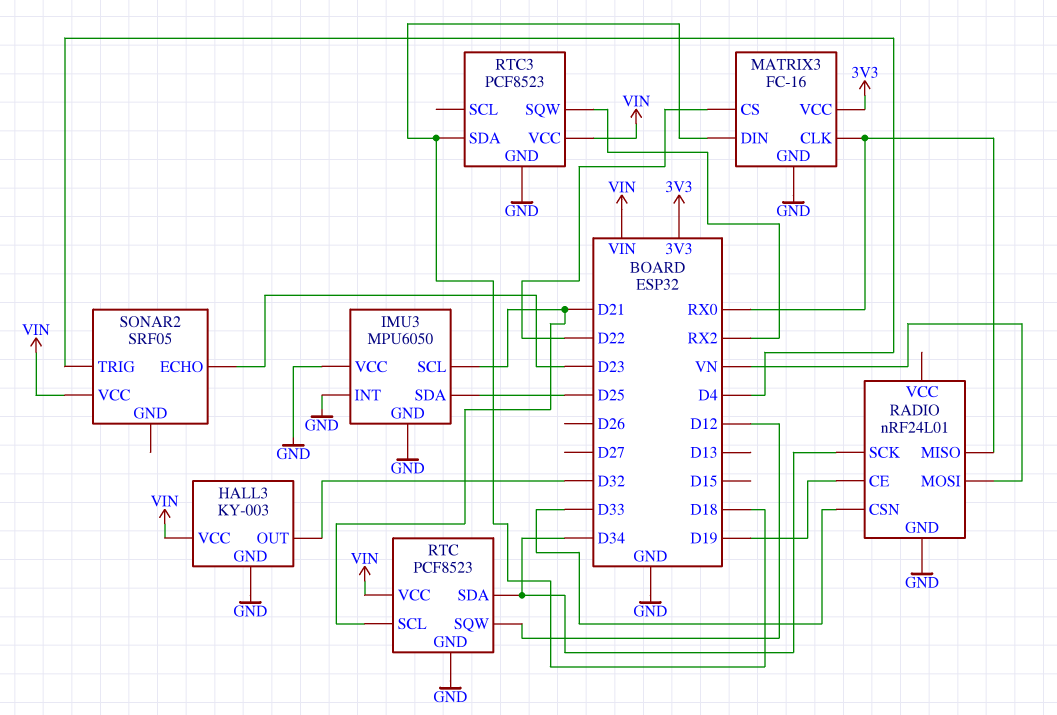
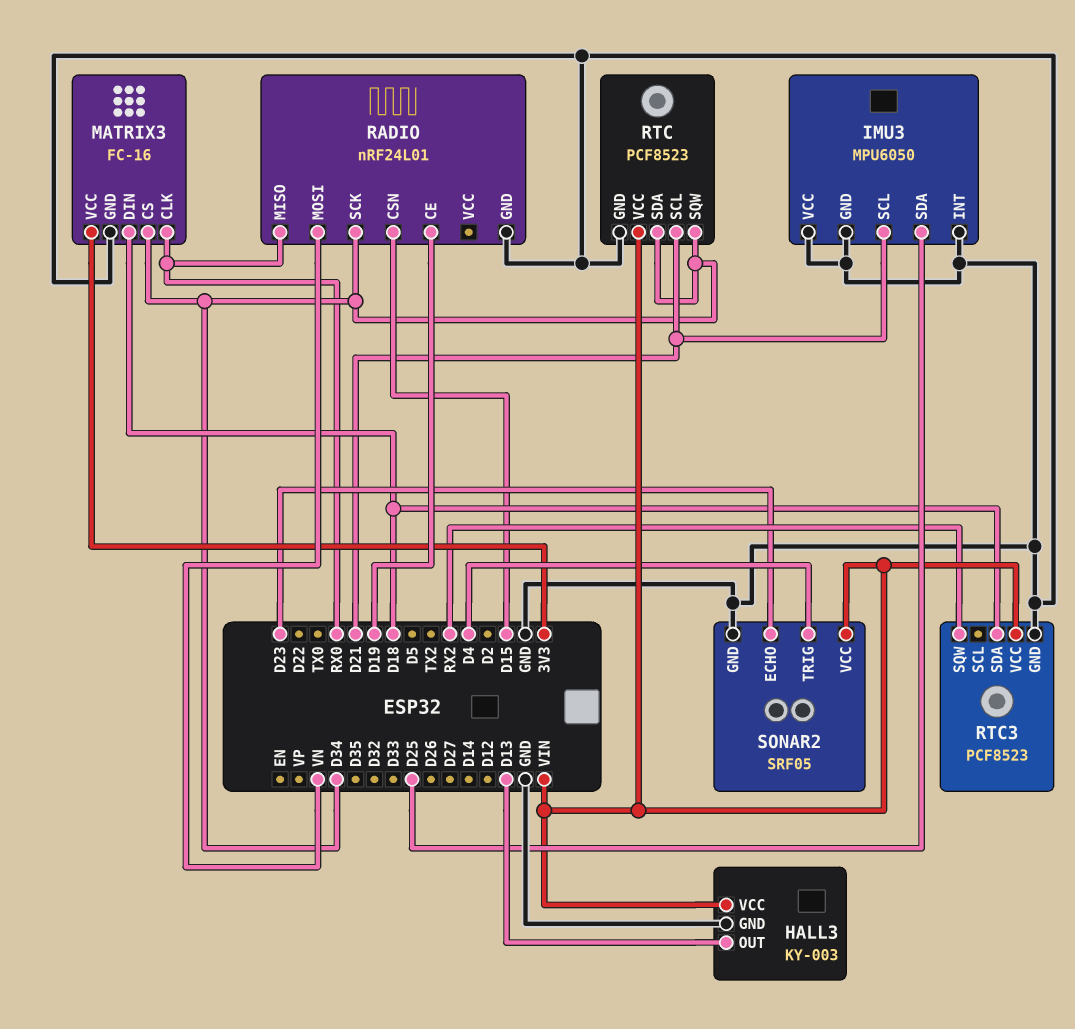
HALL3 pin OUT: D32 -> D13
MATRIX3 pin CS: D22 -> D34
RADIO pin CSN: D33 -> D15
RTC pin SQW: D12 -> D34
SONAR2 pin GND: none -> GND

